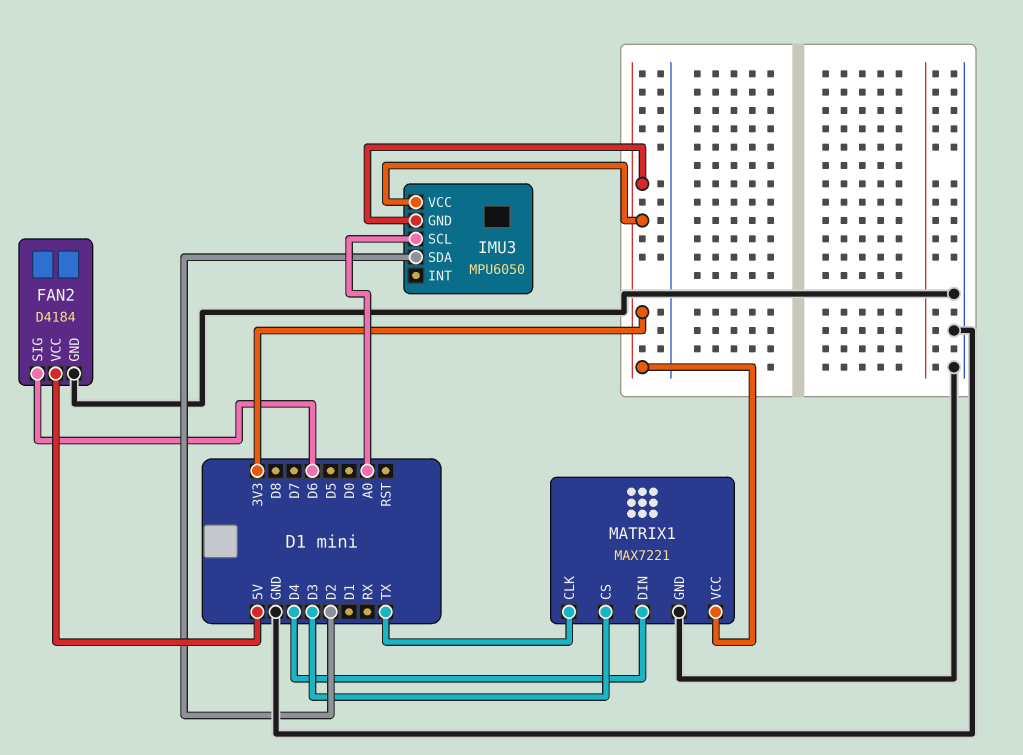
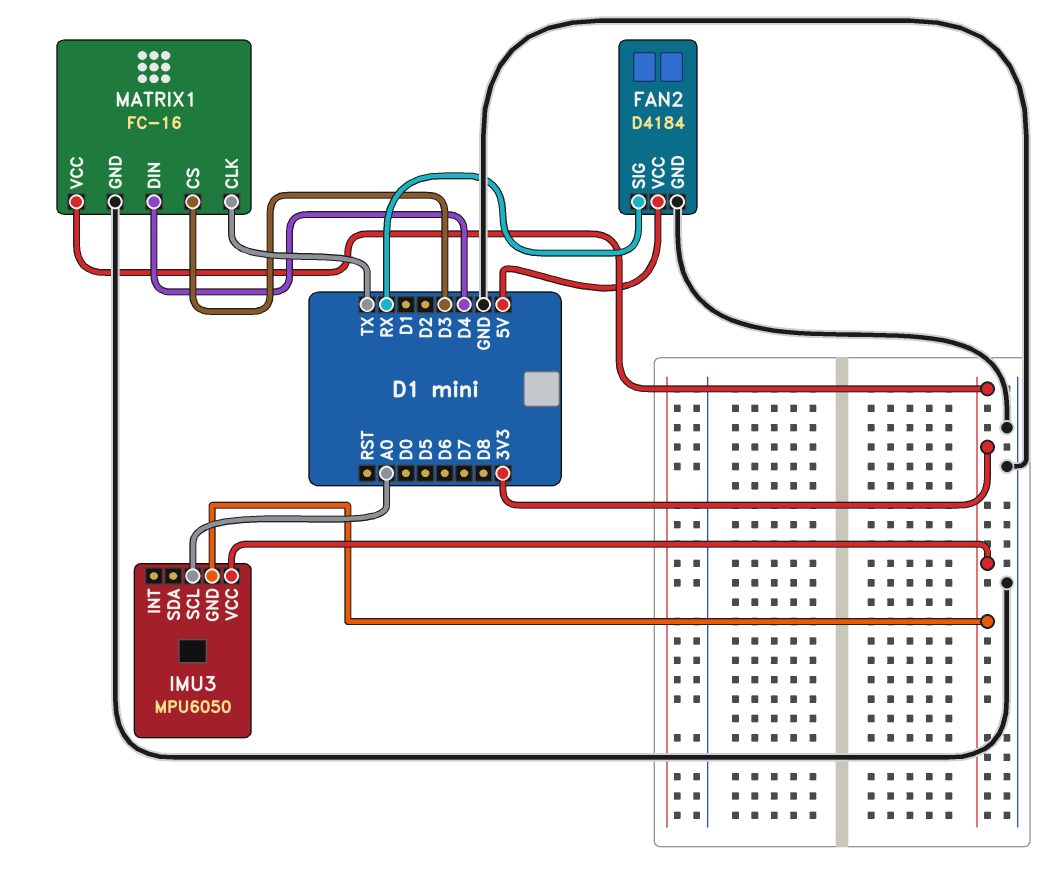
FAN2 pin SIG: D6 -> RX
IMU3 pin SDA: D2 -> none
MATRIX1: MAX7221 -> FC-16

